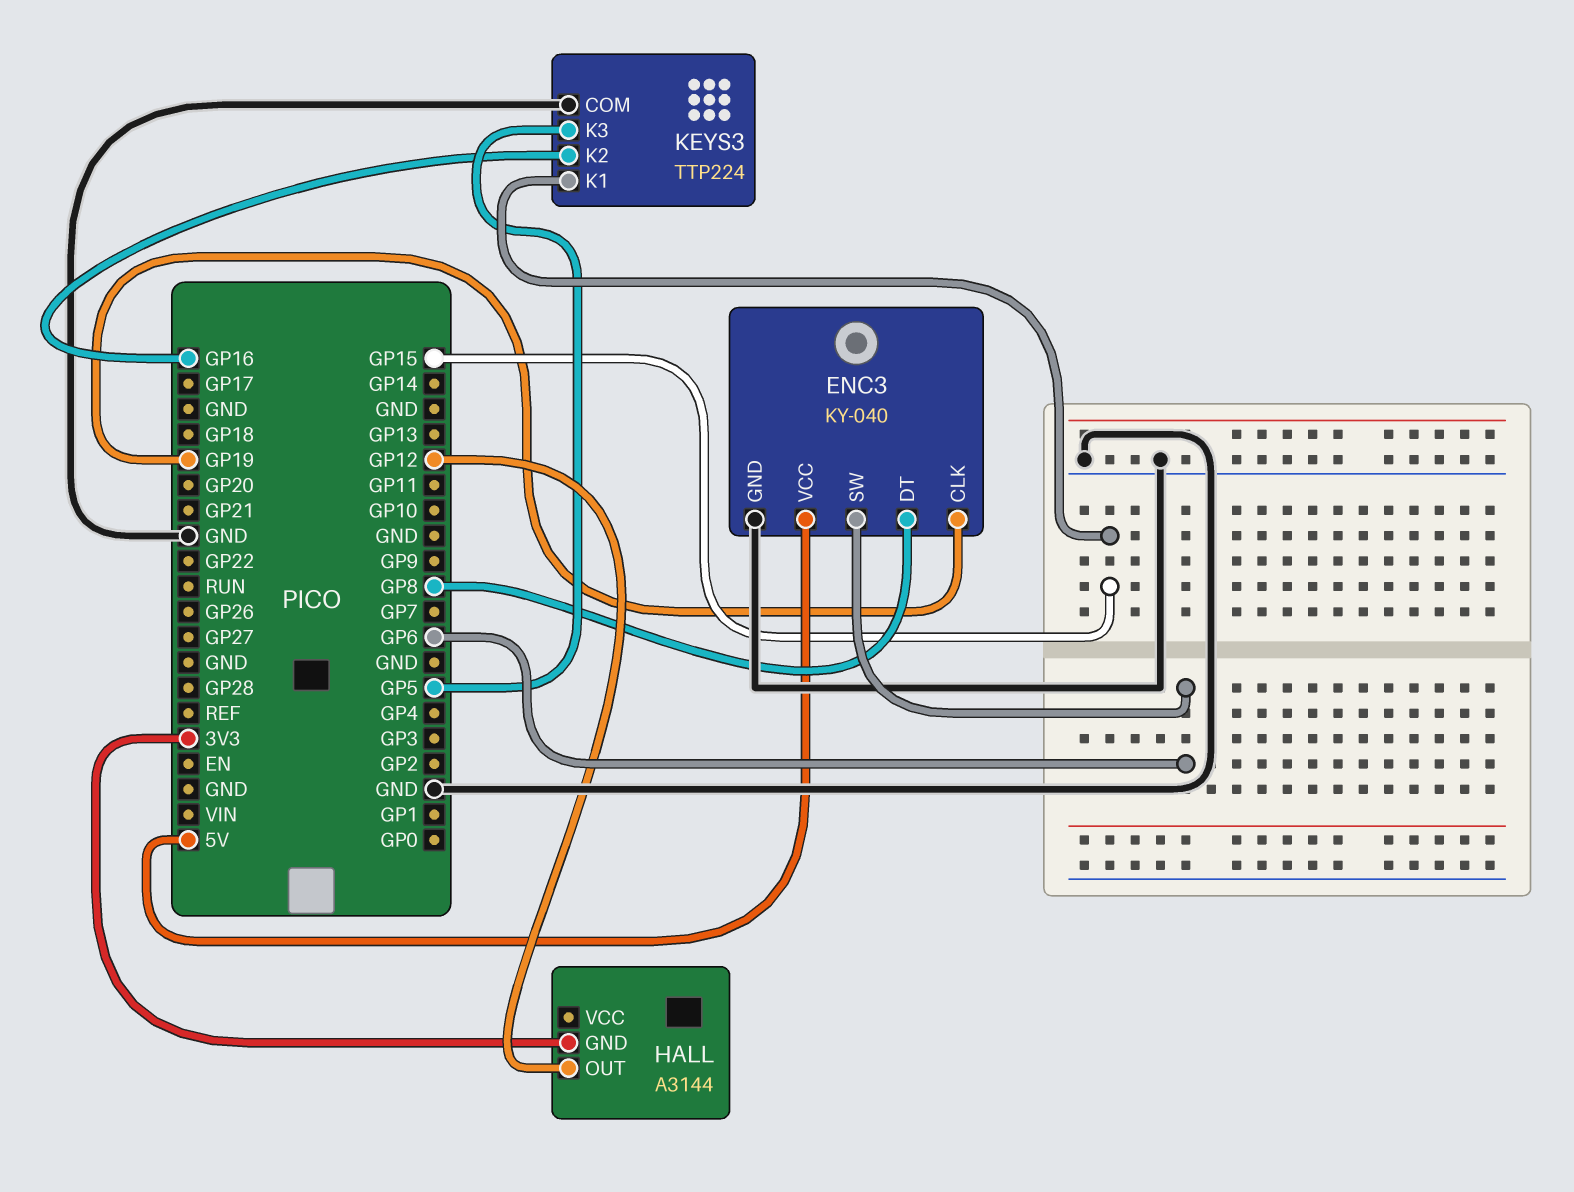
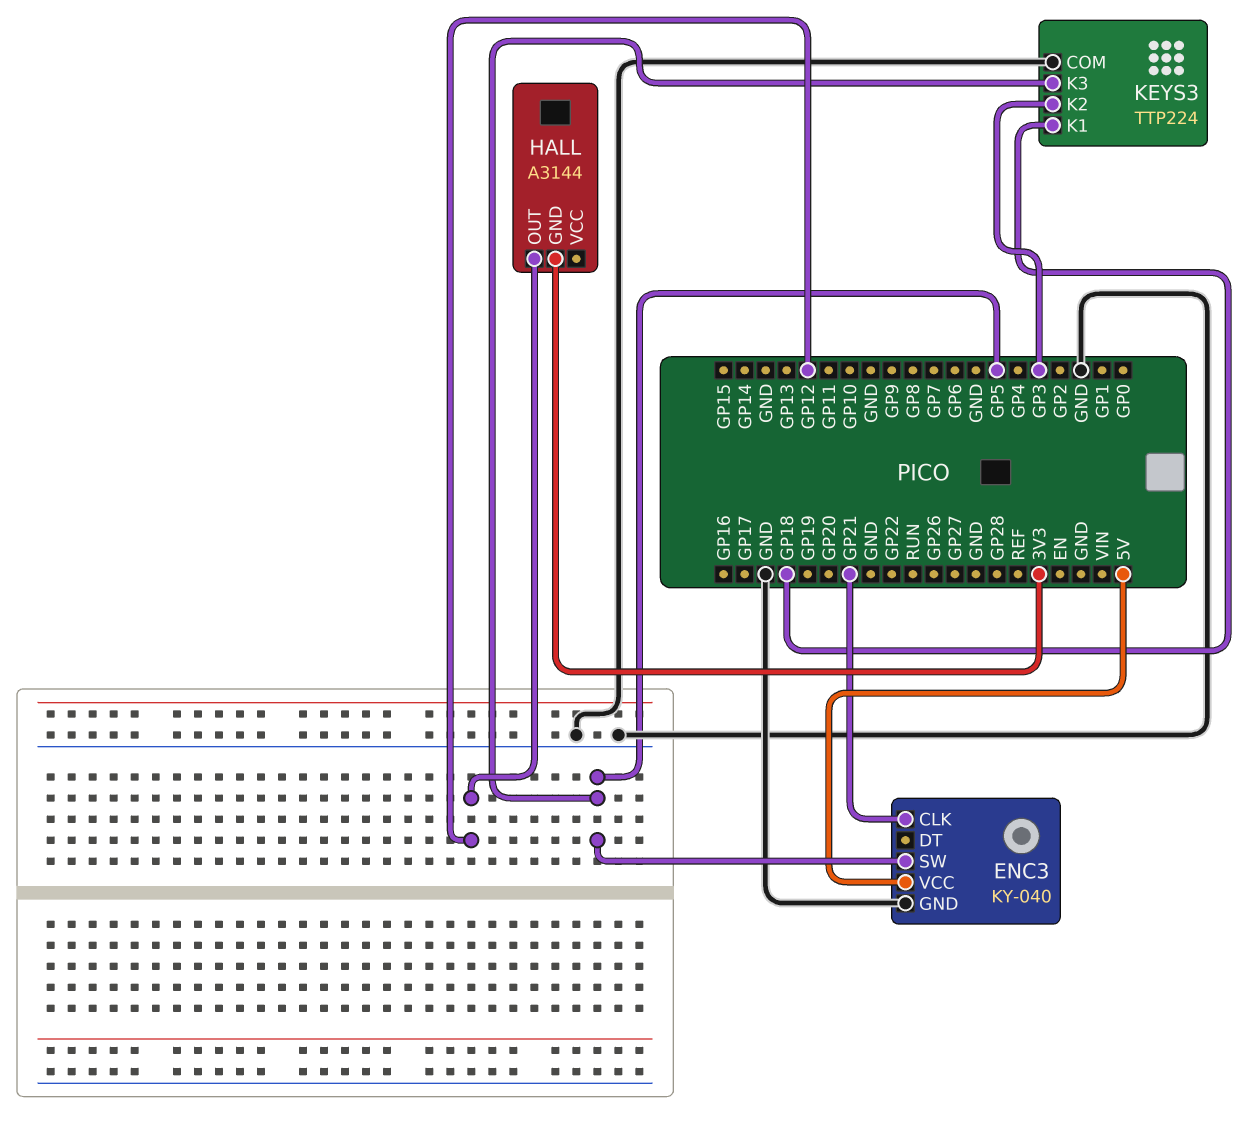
ENC3 pin CLK: GP19 -> GP21
ENC3 pin DT: GP8 -> none
ENC3 pin SW: GP6 -> GP5
KEYS3 pin K1: GP15 -> GP18
KEYS3 pin K2: GP16 -> GP3

